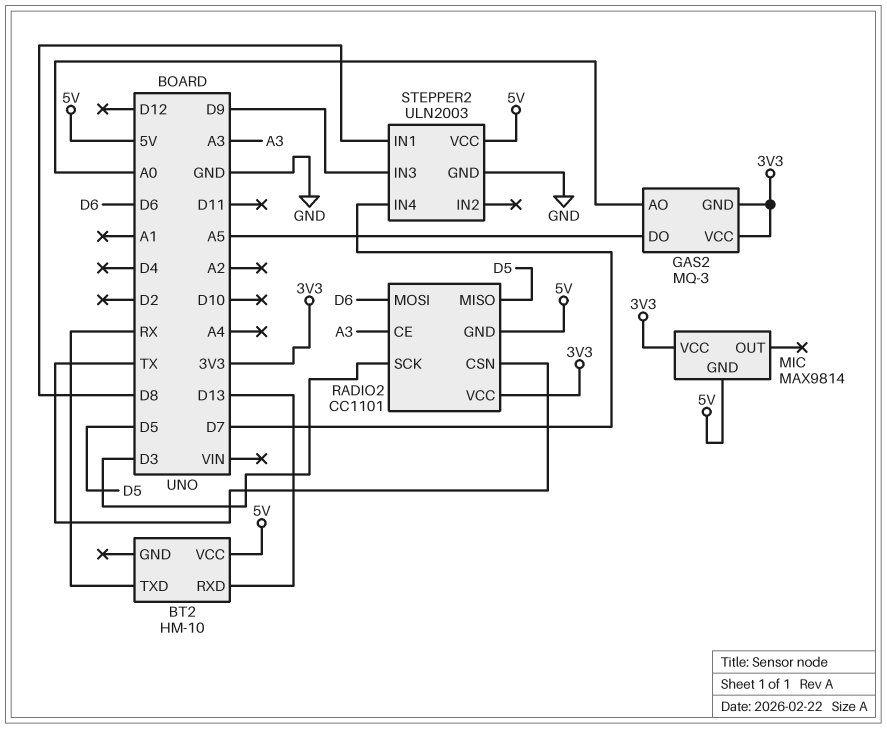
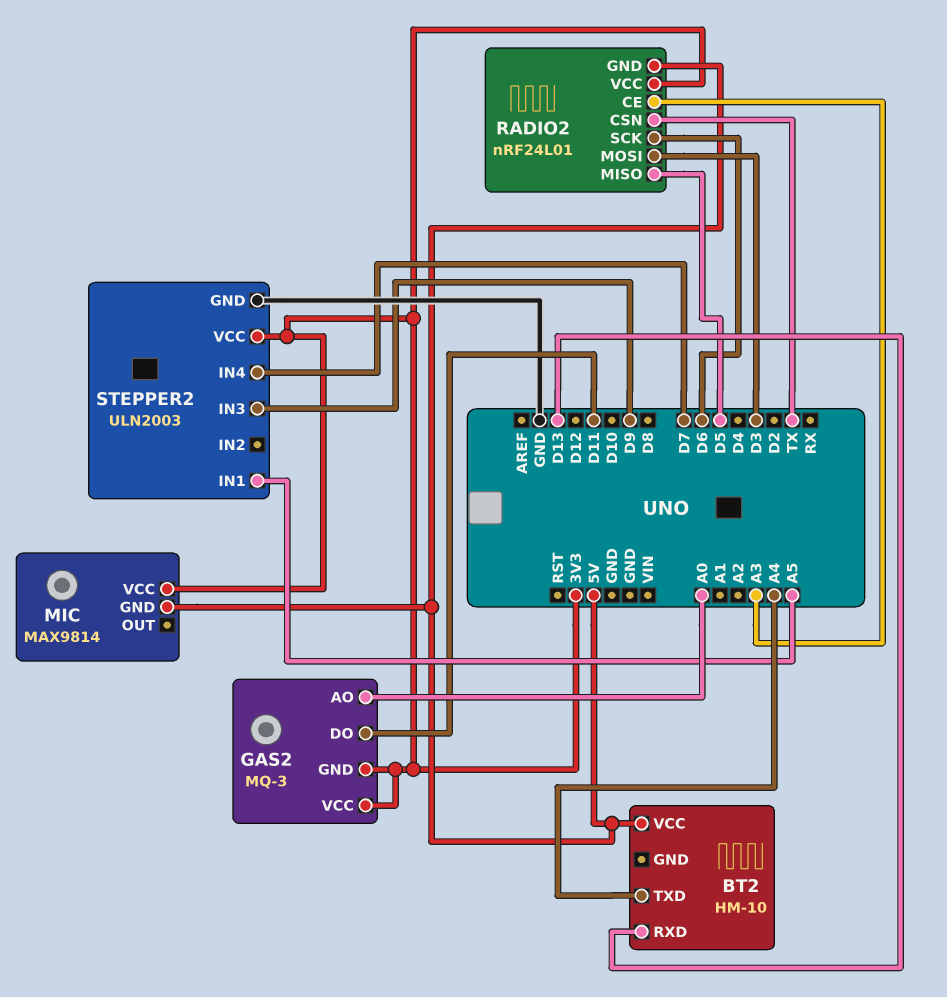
BT2 pin TXD: RX -> A4
GAS2 pin DO: A5 -> D11
RADIO2: CC1101 -> nRF24L01
RADIO2 pin MOSI: D6 -> D3
RADIO2 pin SCK: D3 -> D6
STEPPER2 pin IN1: D8 -> A5
STEPPER2 pin VCC: 5V -> 3V3

